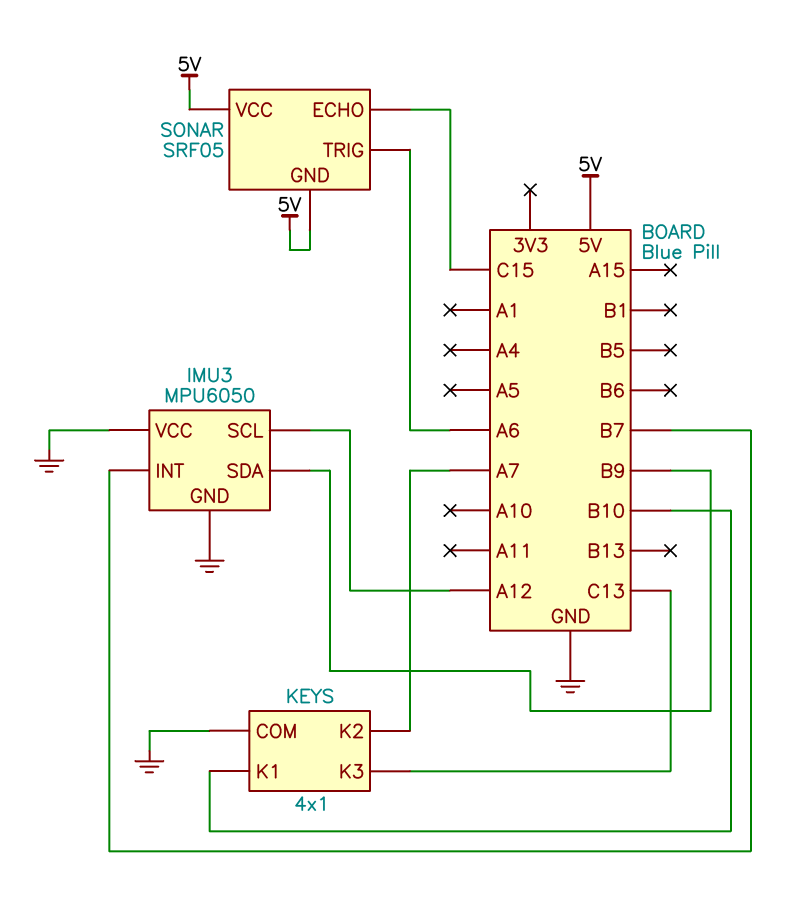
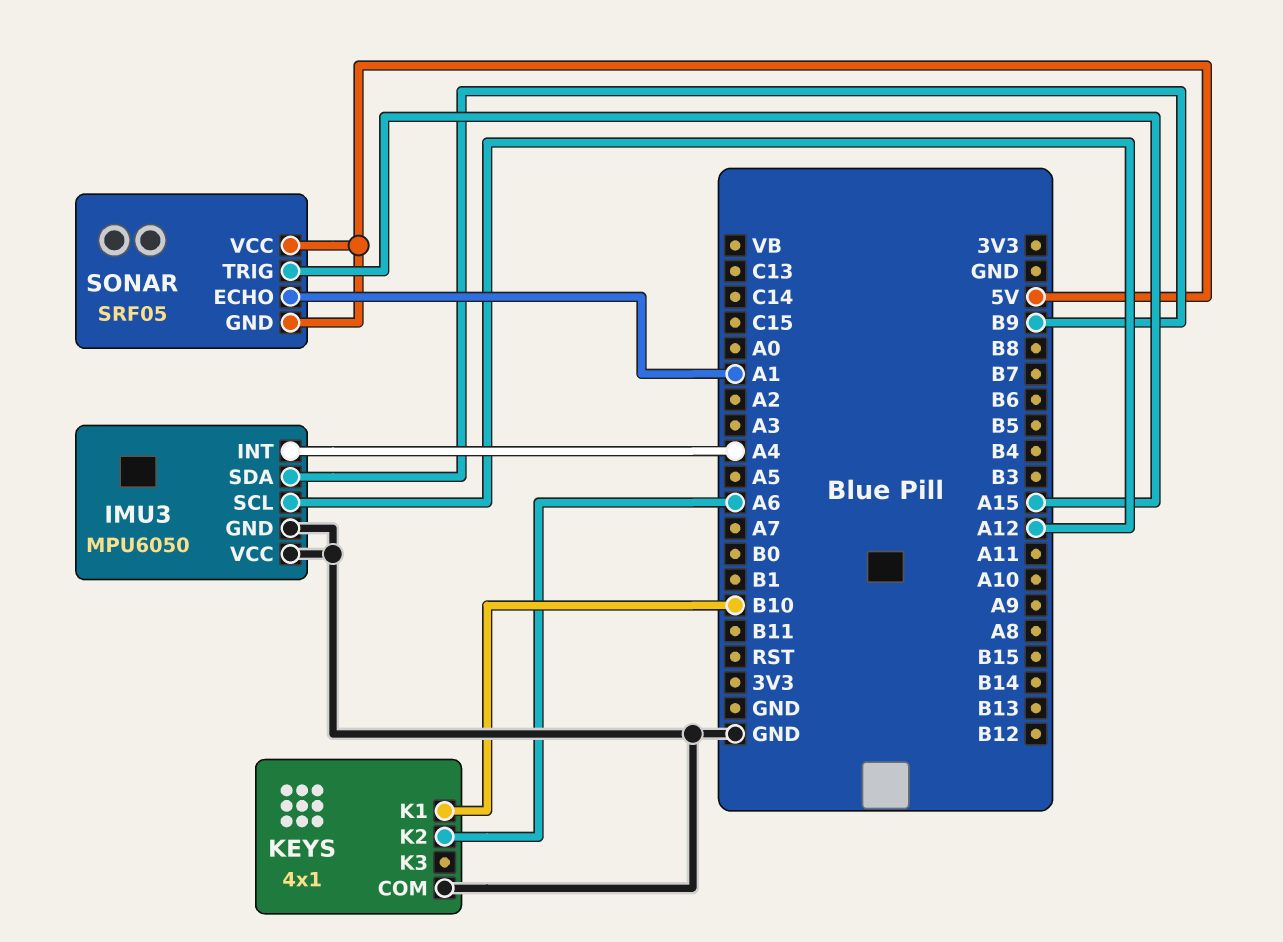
IMU3 pin INT: B7 -> A4
KEYS pin K2: A7 -> A6
KEYS pin K3: C13 -> none
SONAR pin ECHO: C15 -> A1
SONAR pin TRIG: A6 -> A15

